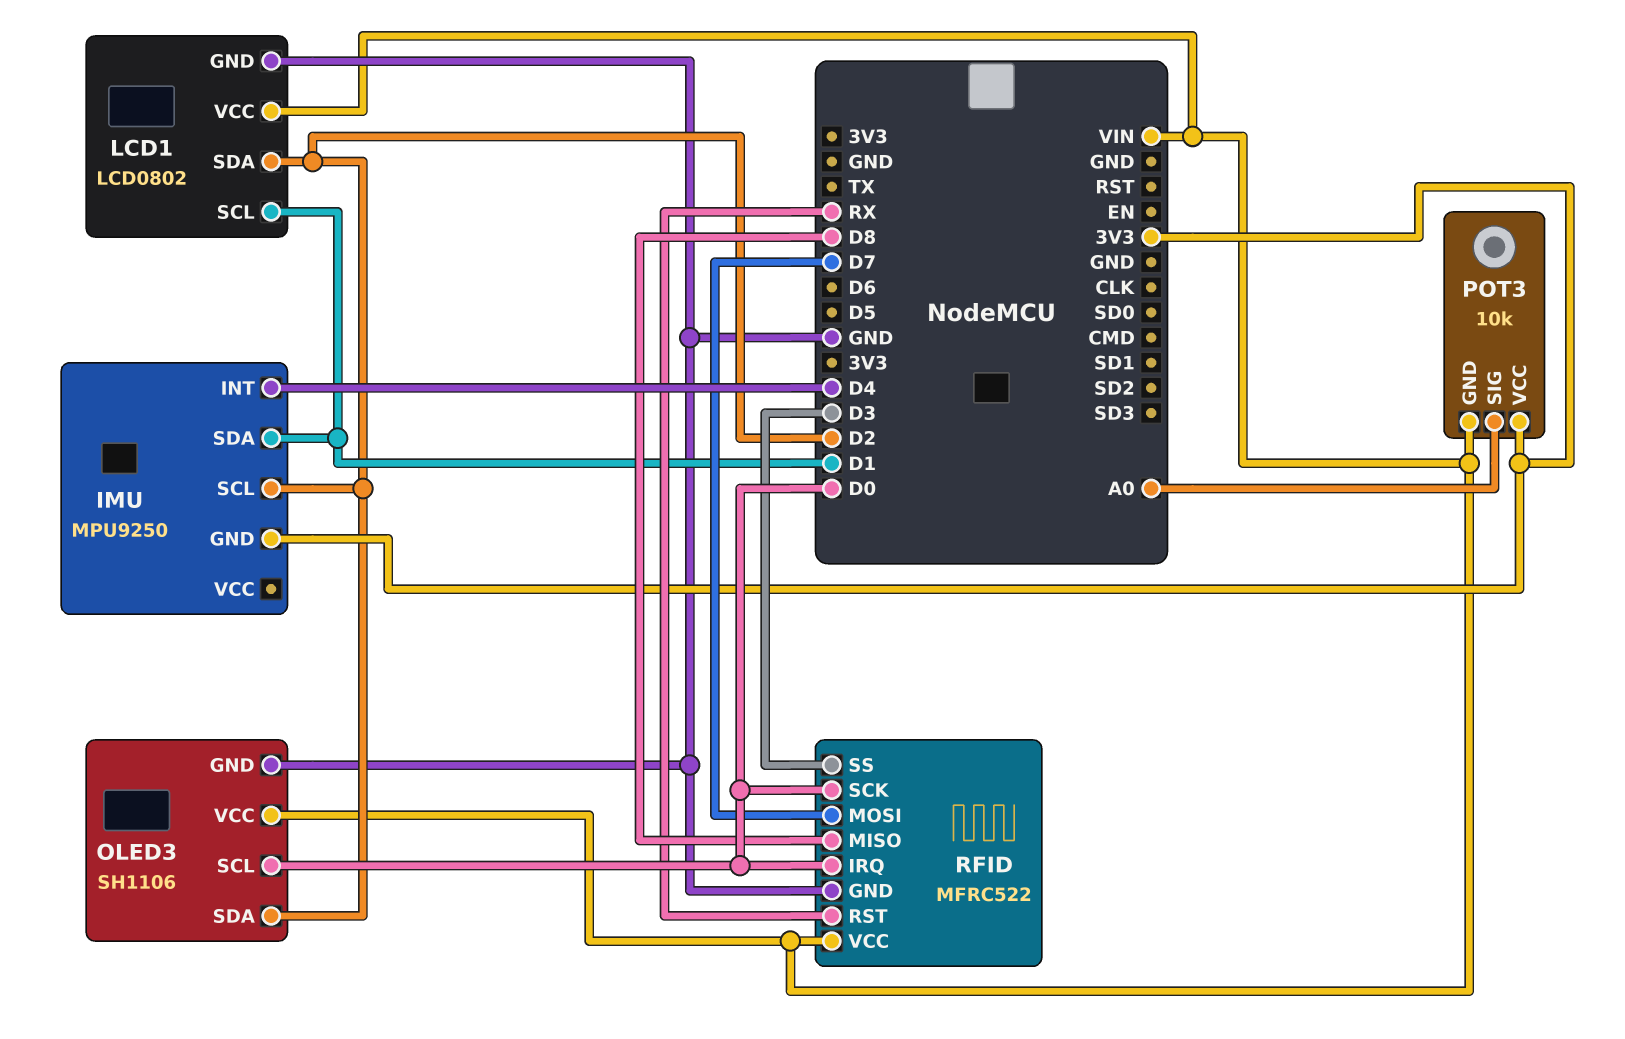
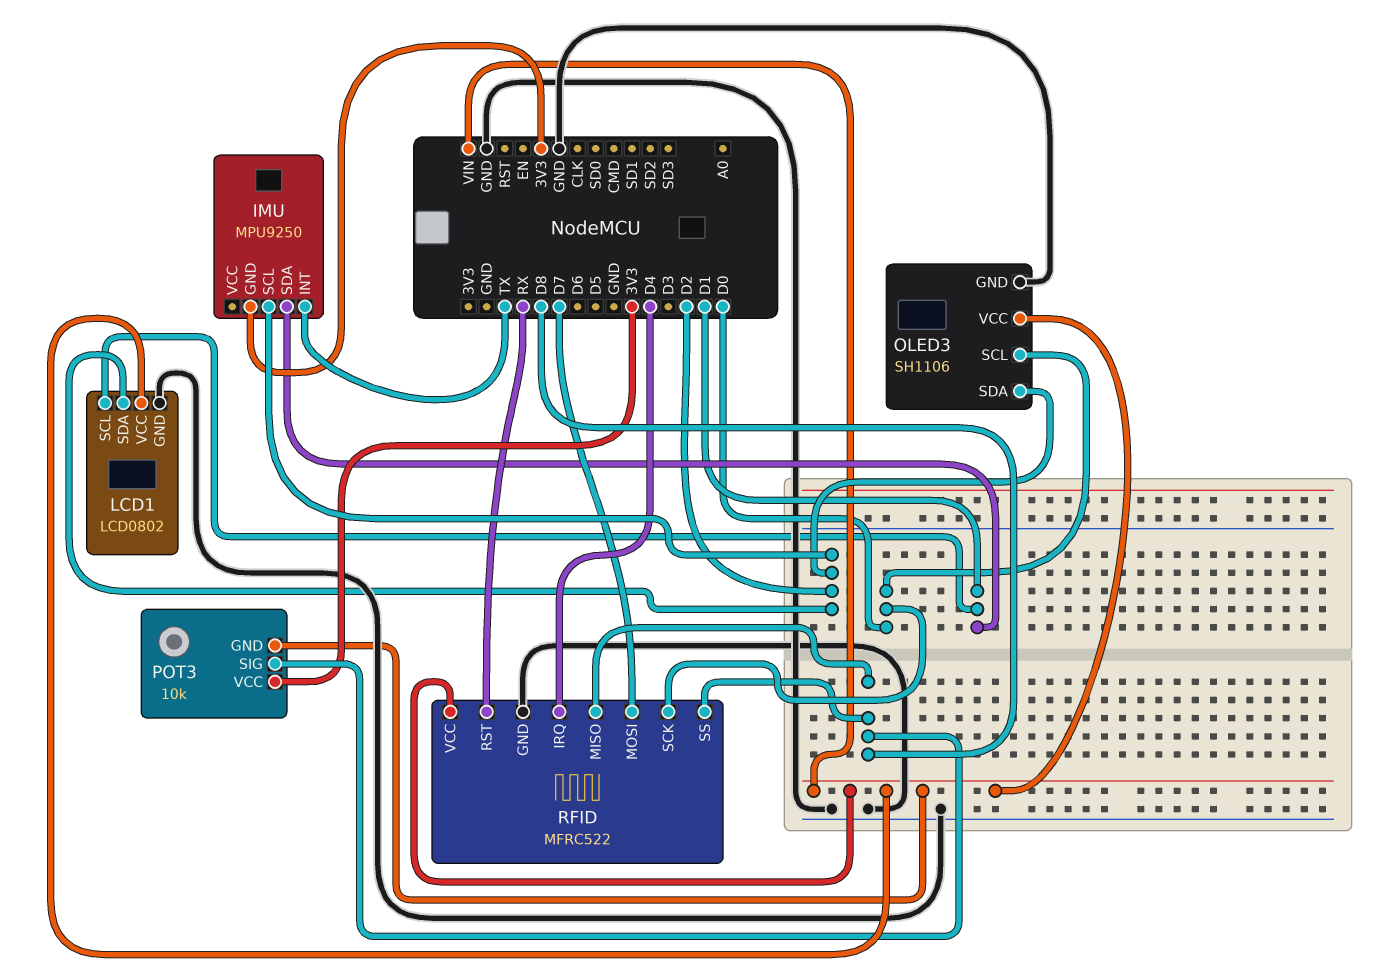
IMU pin INT: D4 -> TX
POT3 pin SIG: A0 -> D8
RFID pin IRQ: D0 -> D4
RFID pin SS: D3 -> D8

